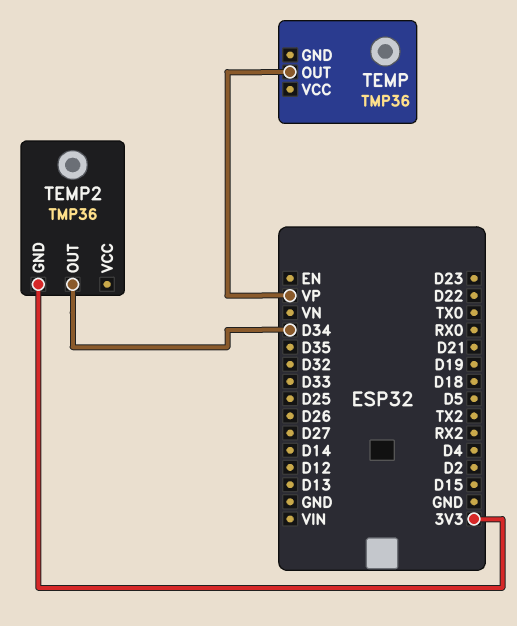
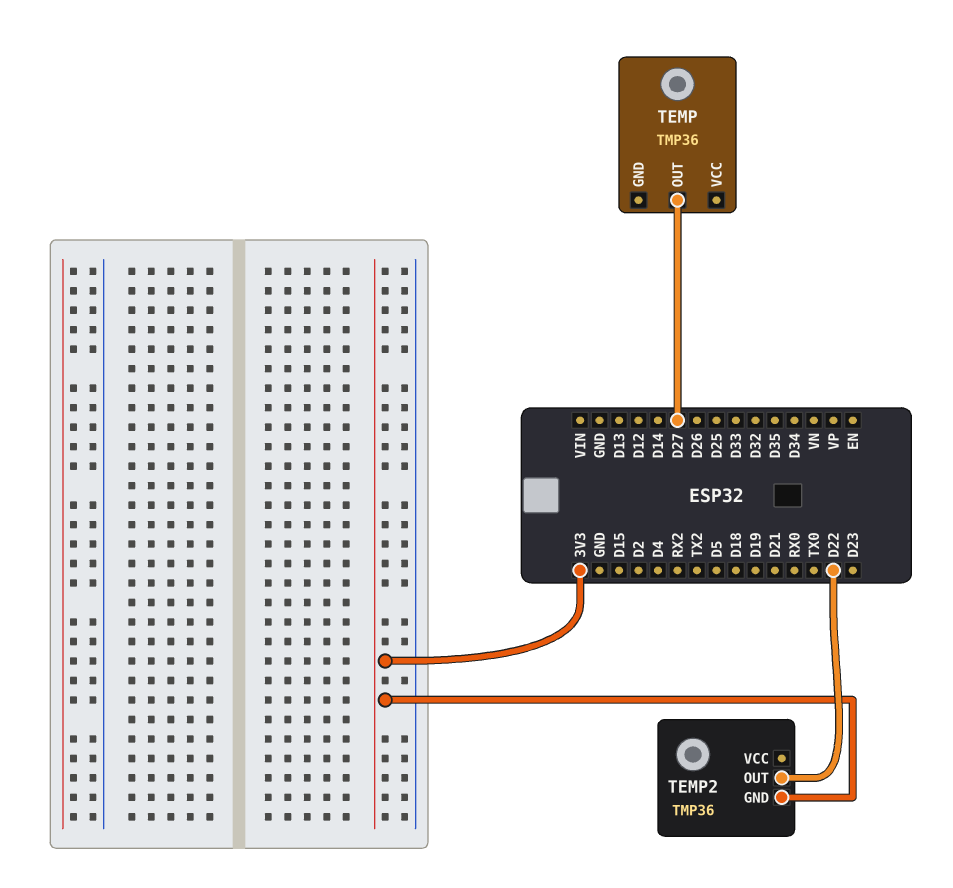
TEMP pin OUT: VP -> D27
TEMP2 pin OUT: D34 -> D22

